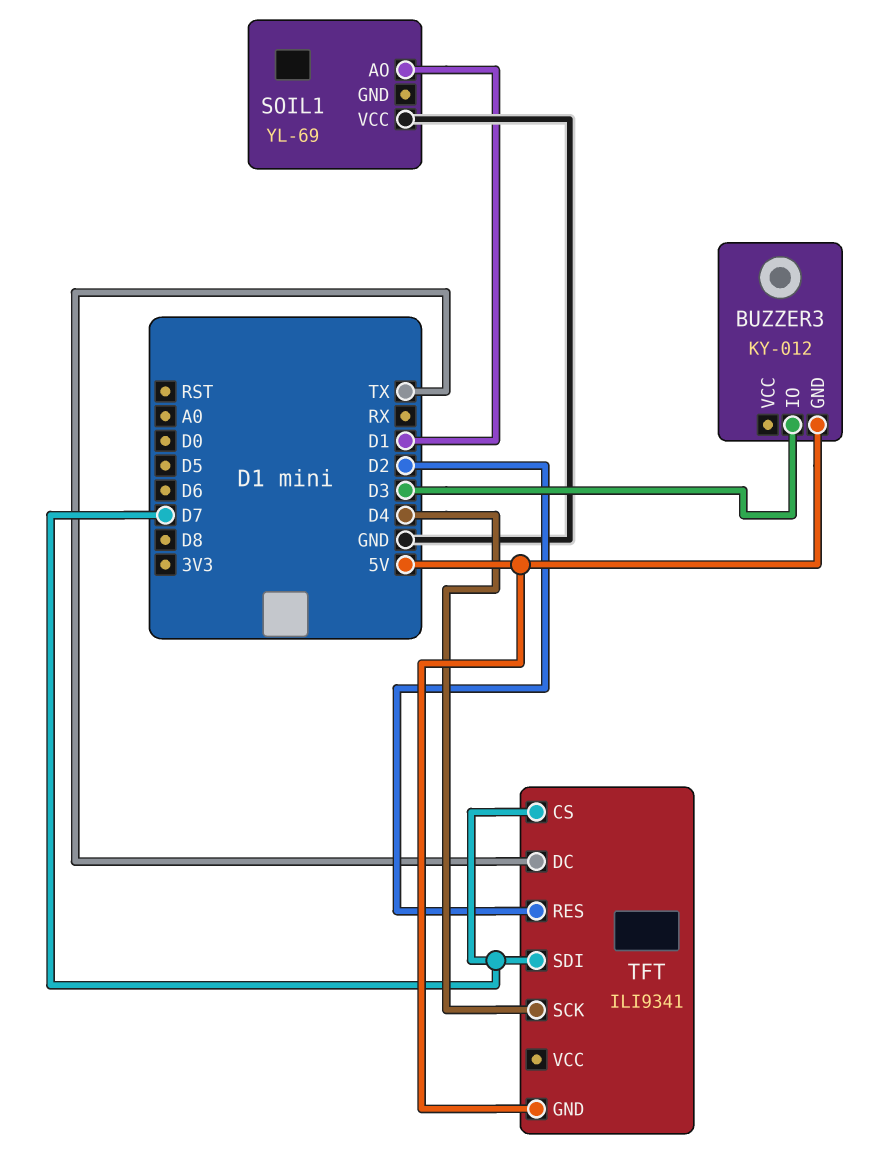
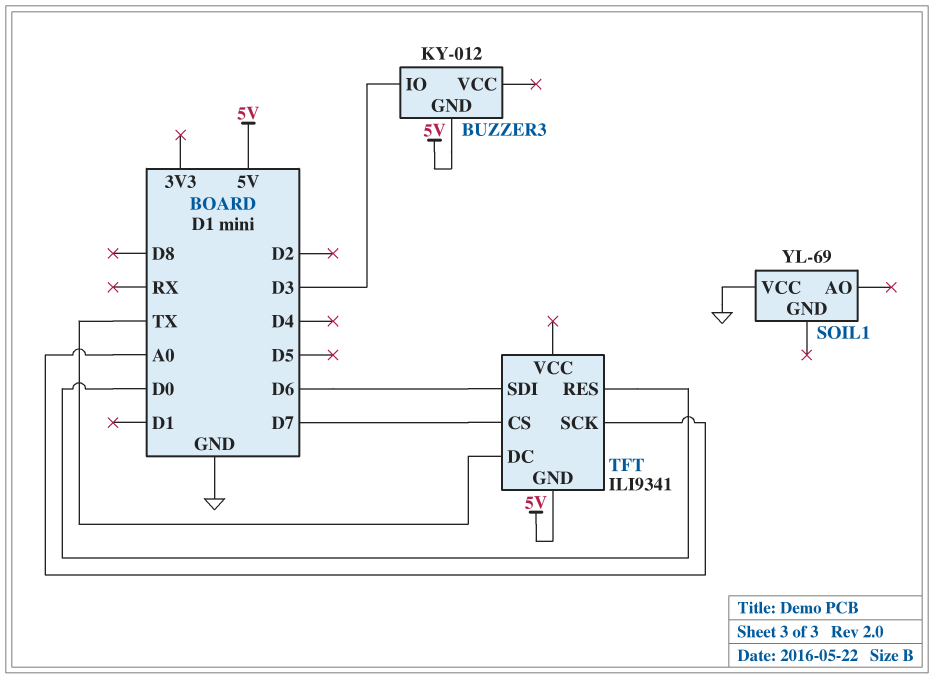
SOIL1 pin AO: D1 -> none
TFT pin RES: D2 -> D0
TFT pin SCK: D4 -> A0
TFT pin SDI: D7 -> D6

